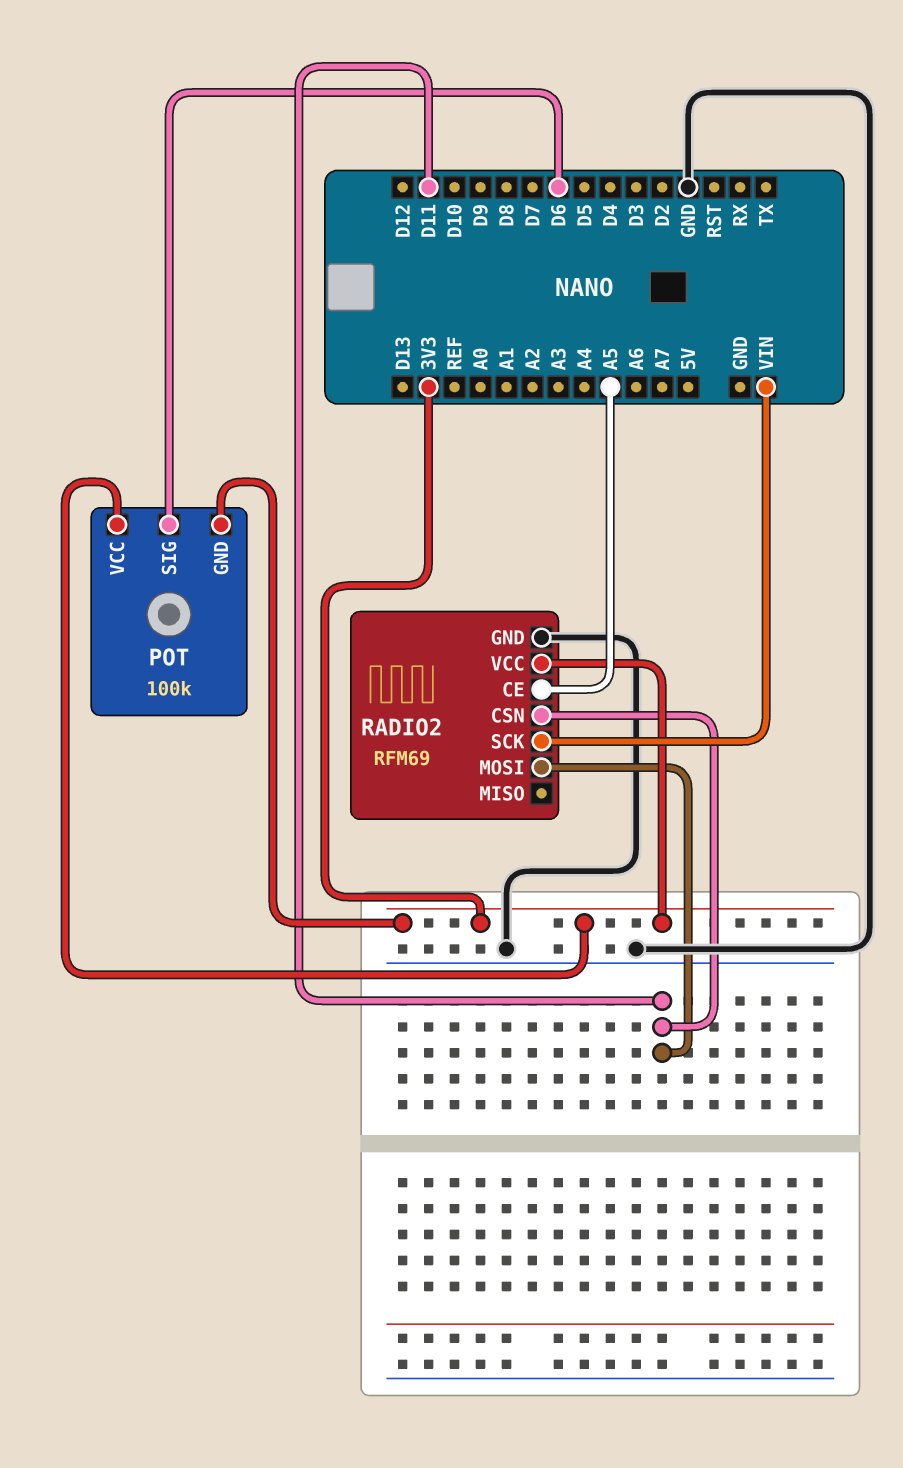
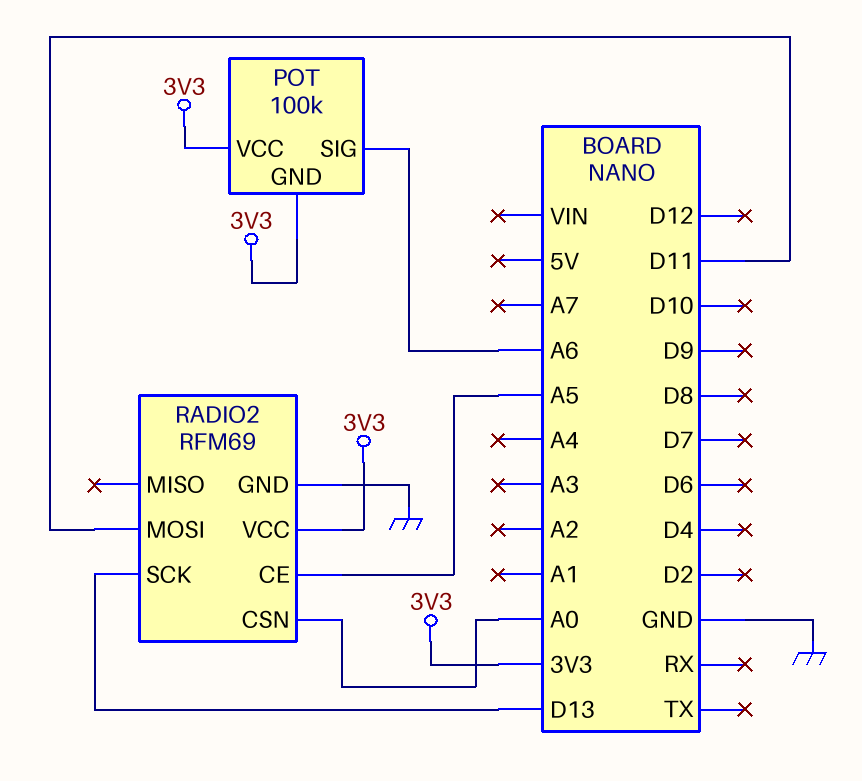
POT pin SIG: D6 -> A6
RADIO2 pin CSN: D11 -> A0
RADIO2 pin SCK: VIN -> D13

